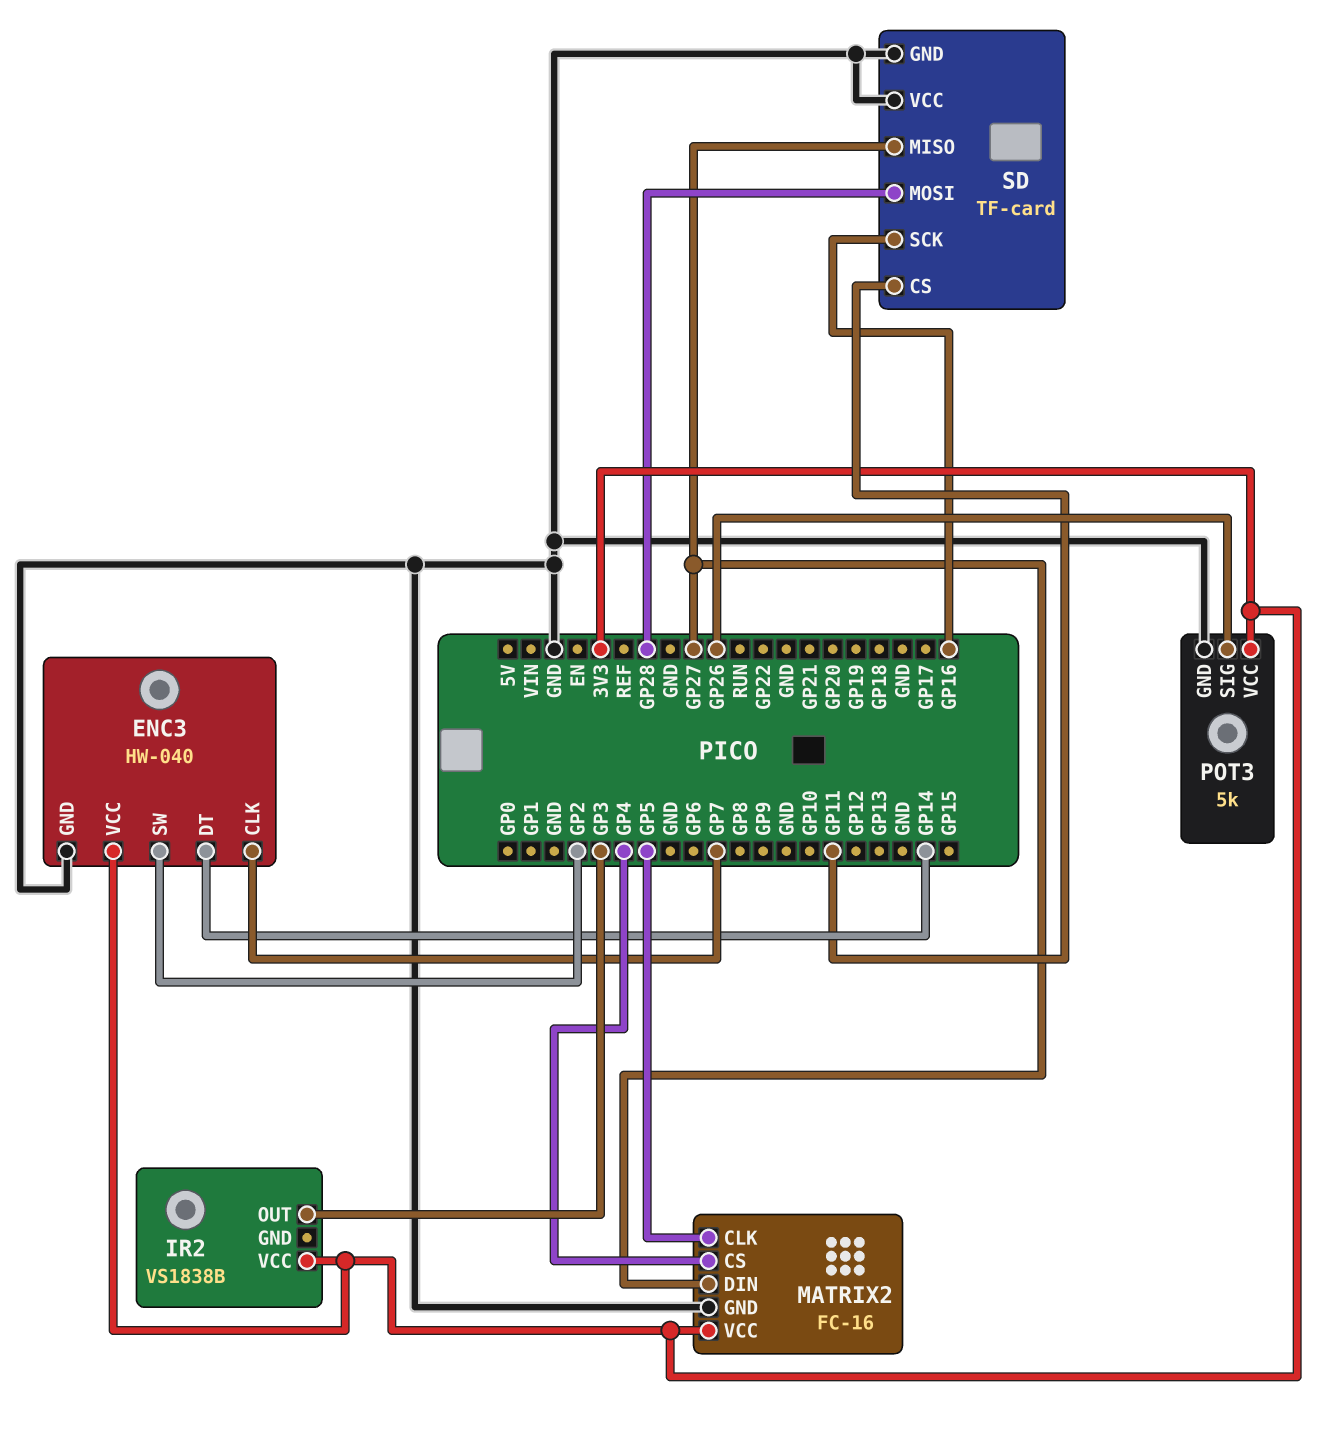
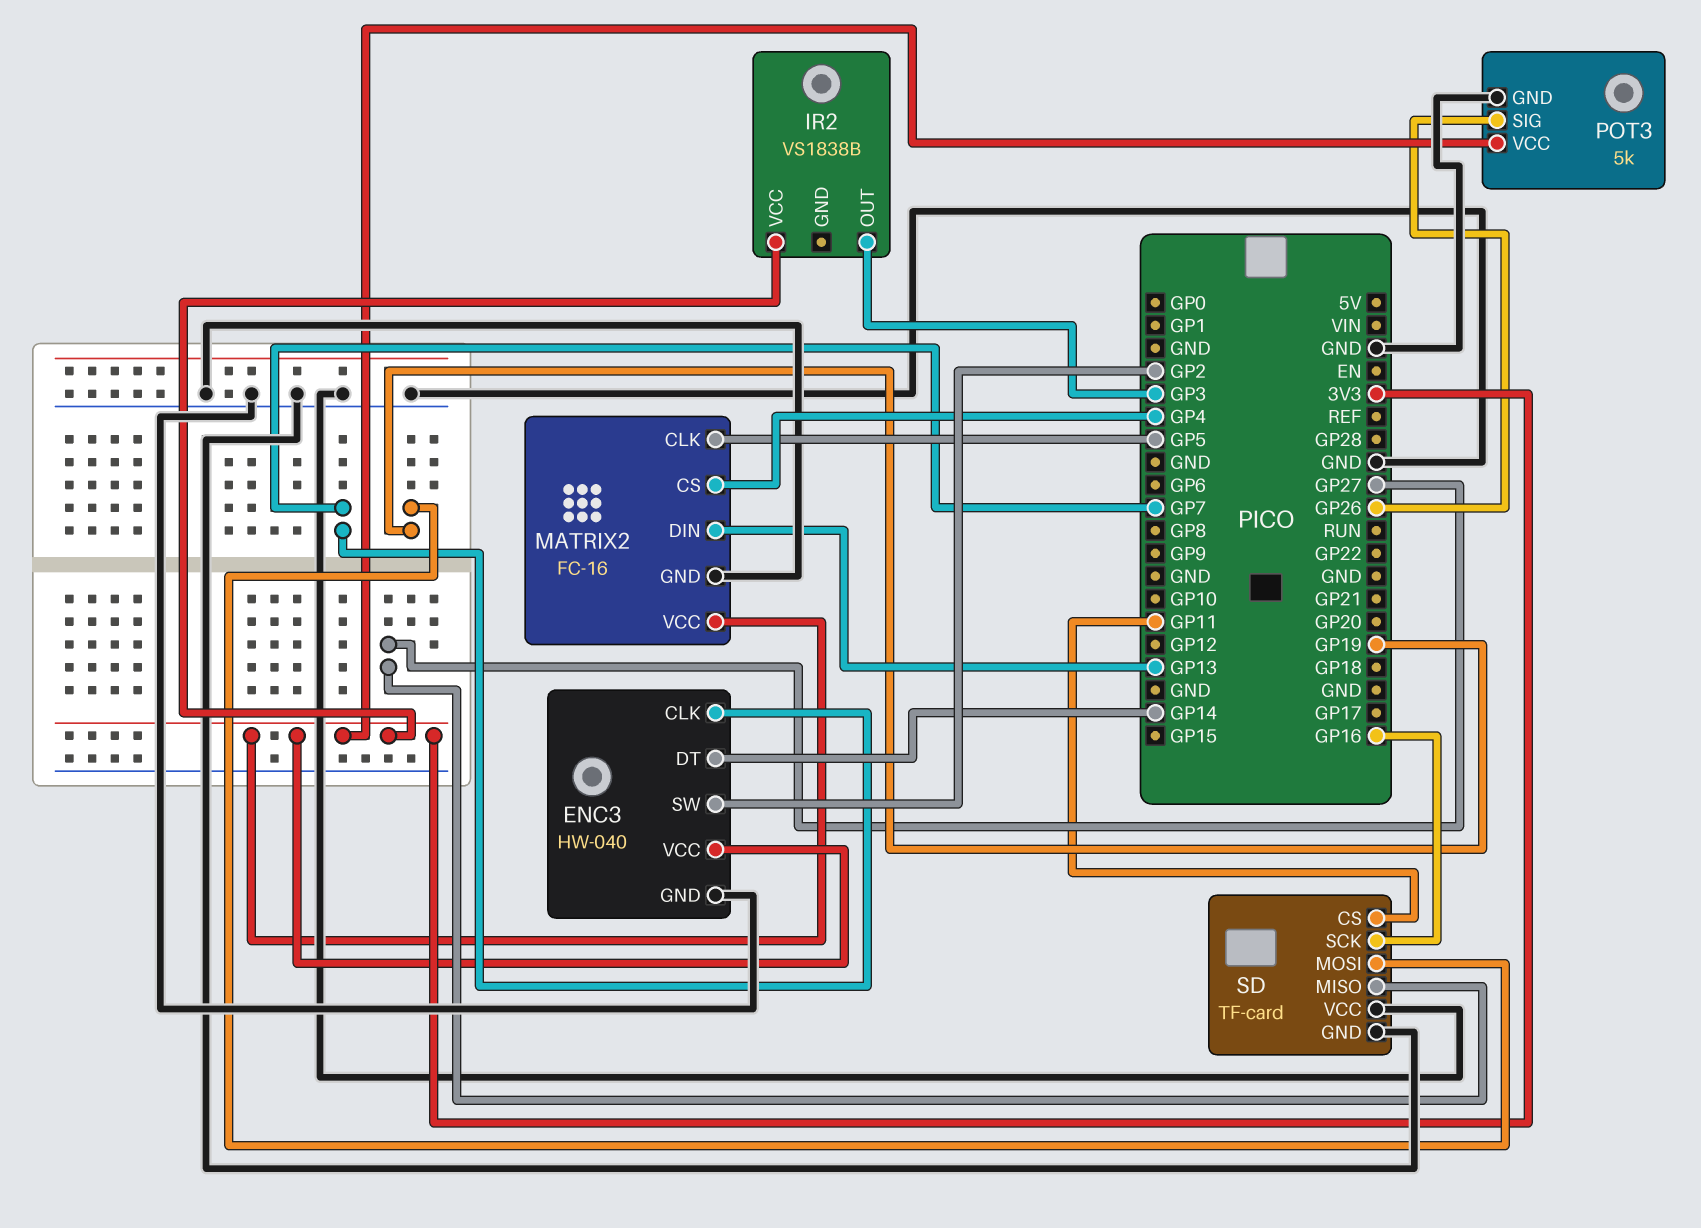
MATRIX2 pin DIN: GP27 -> GP13
SD pin MOSI: GP28 -> GP19

